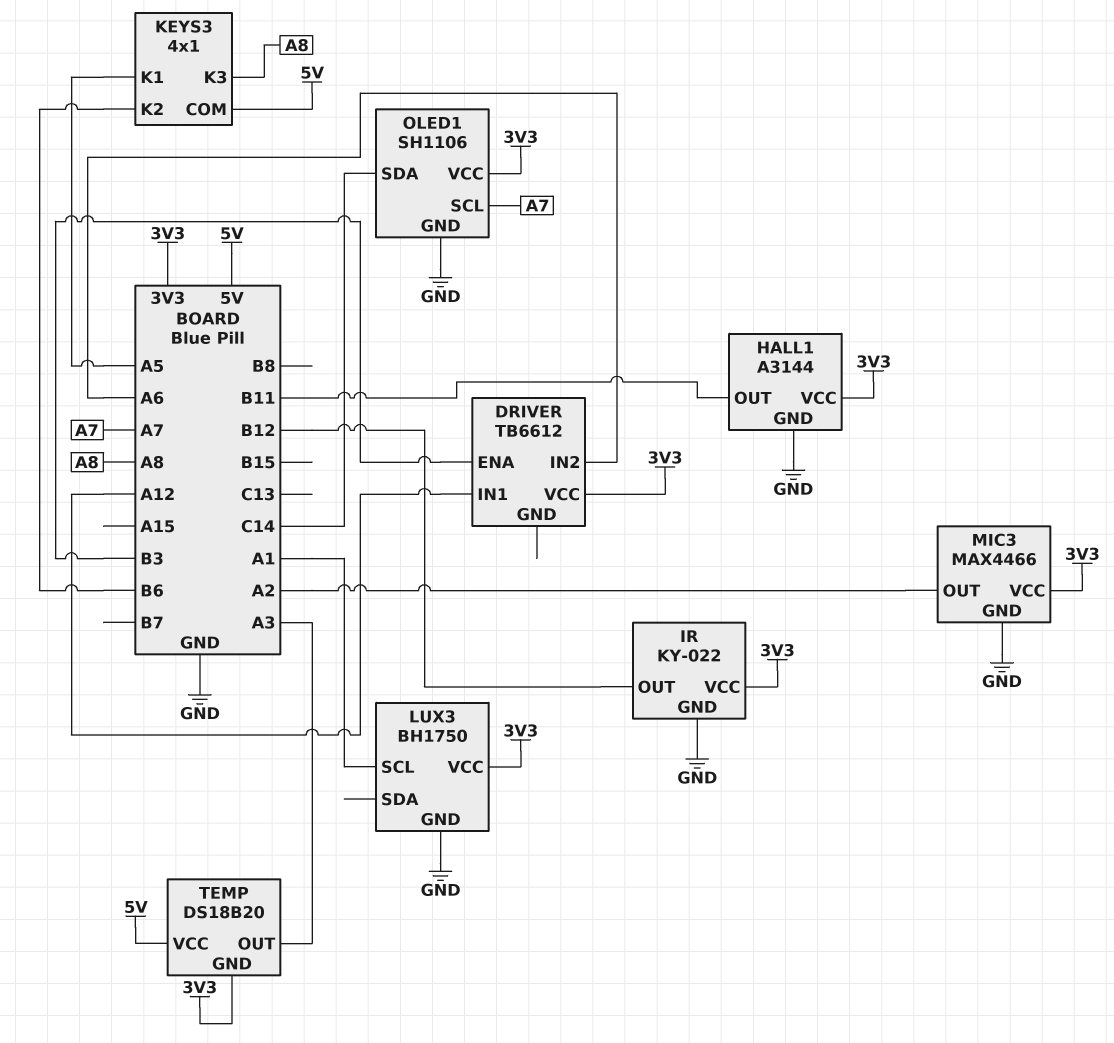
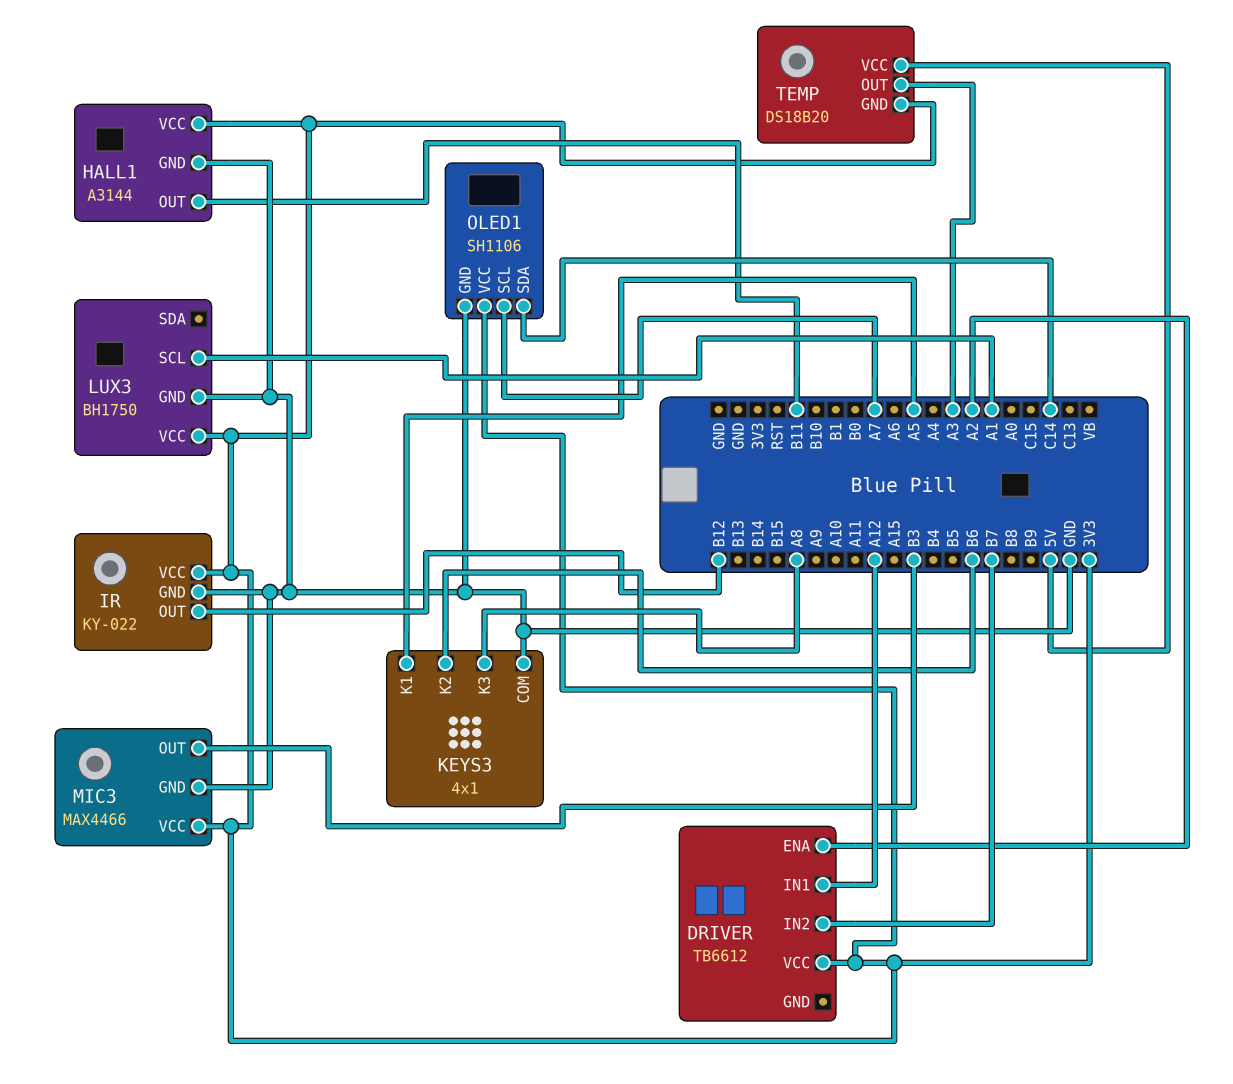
DRIVER pin ENA: B3 -> A2
DRIVER pin IN2: A6 -> B7
KEYS3 pin COM: 5V -> GND
MIC3 pin OUT: A2 -> B3

